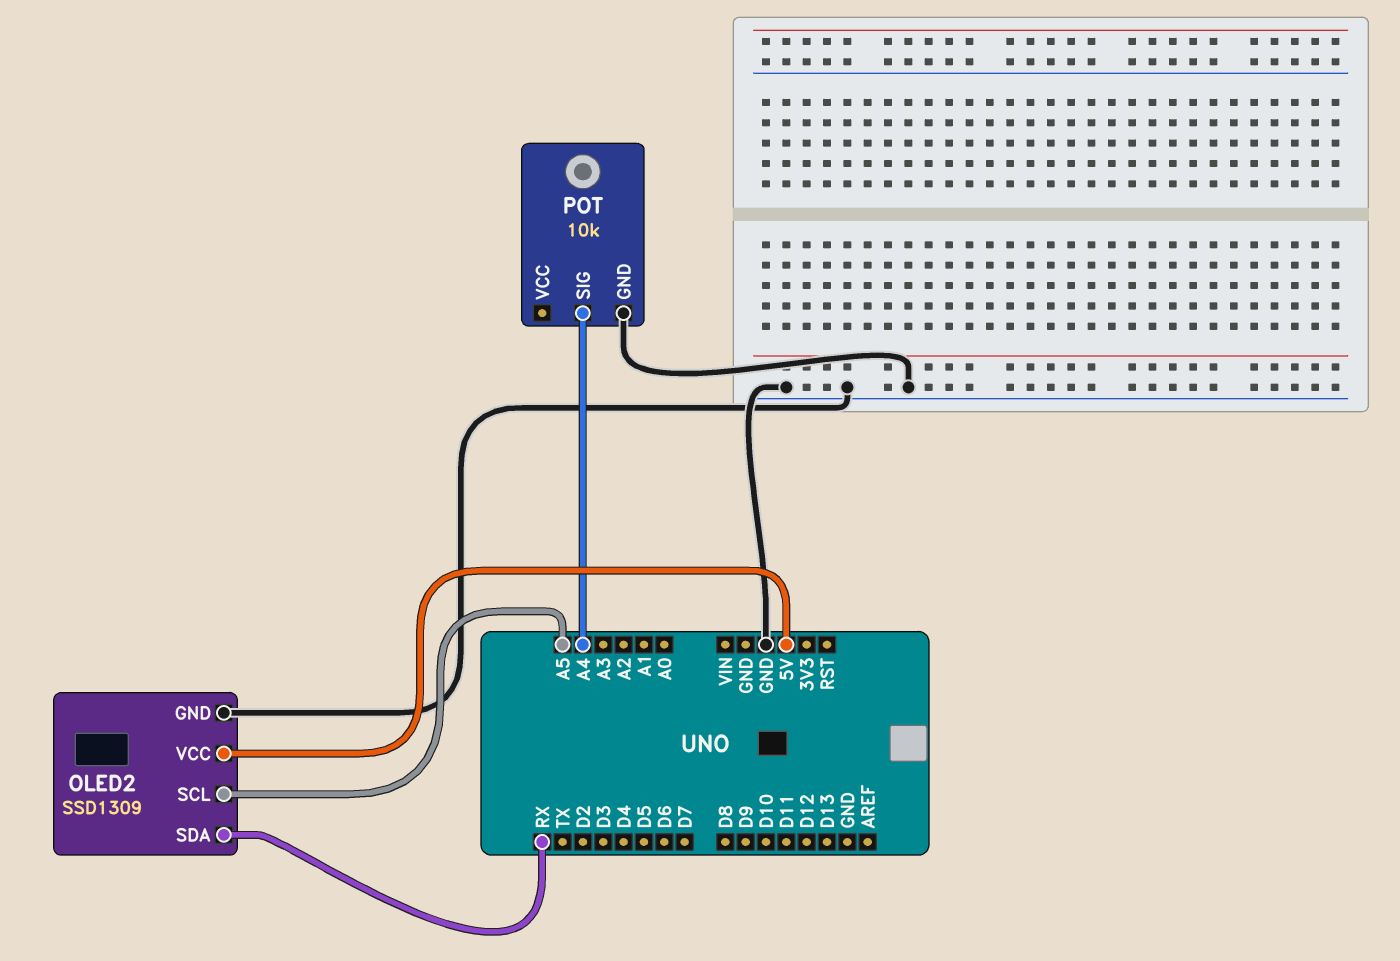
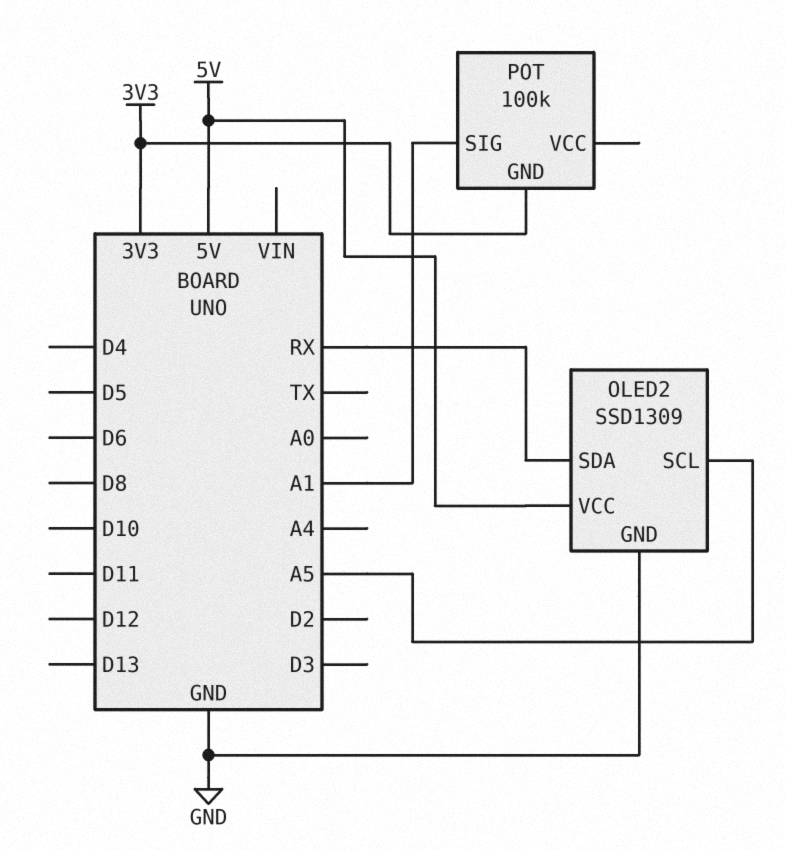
POT: 10k -> 100k
POT pin GND: GND -> 3V3
POT pin SIG: A4 -> A1

